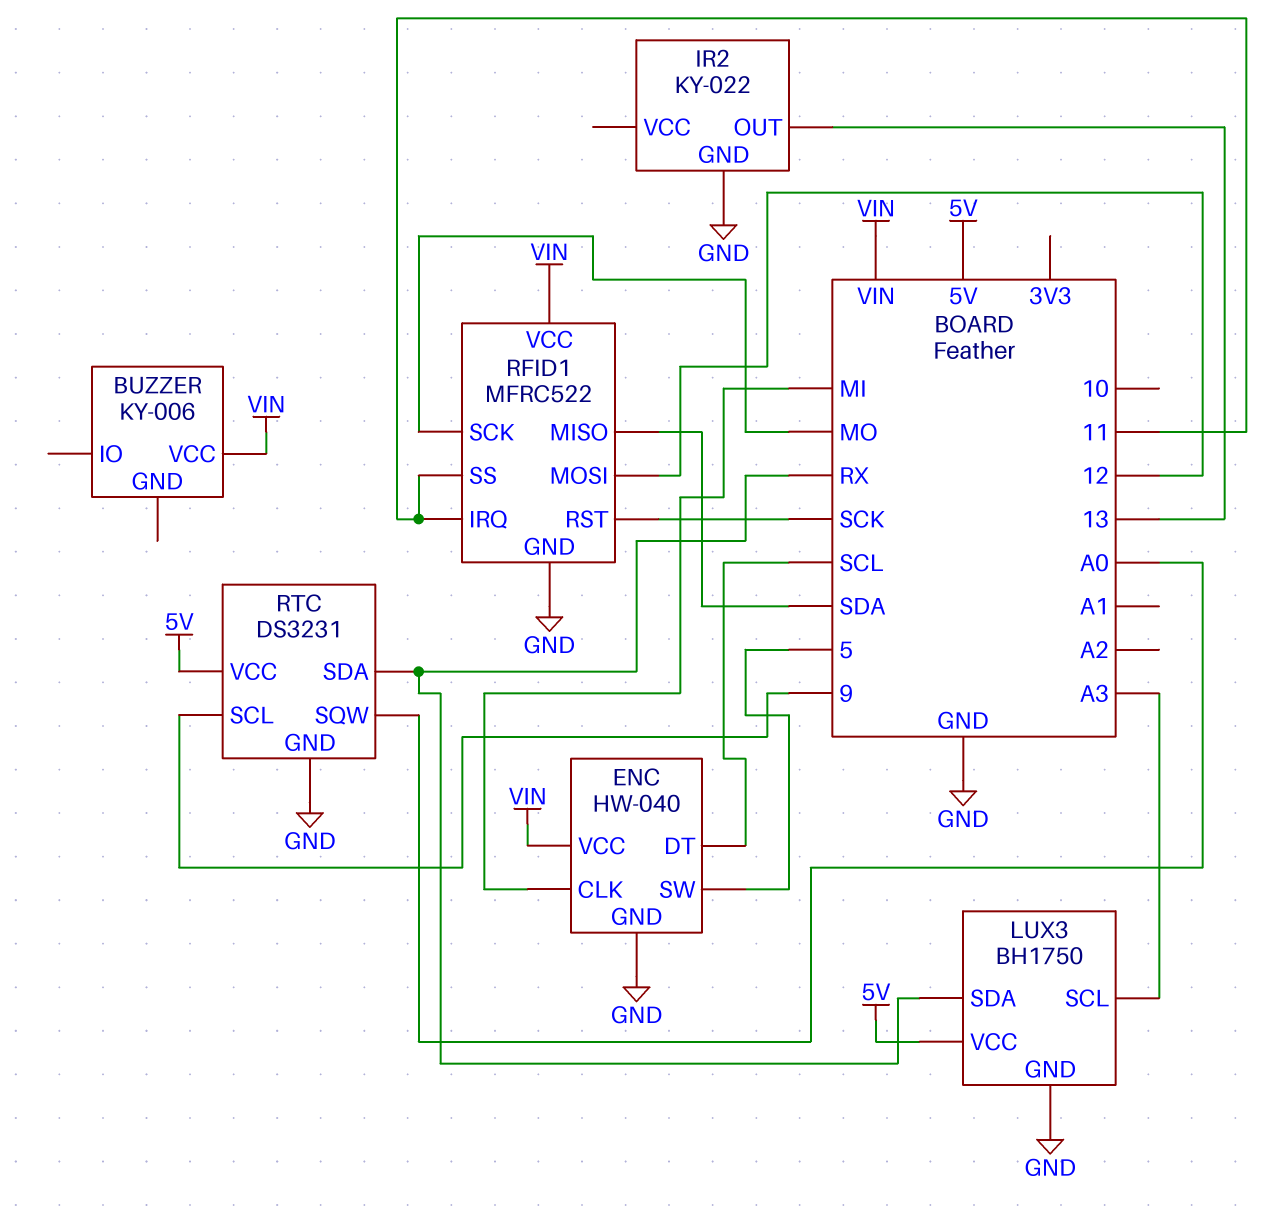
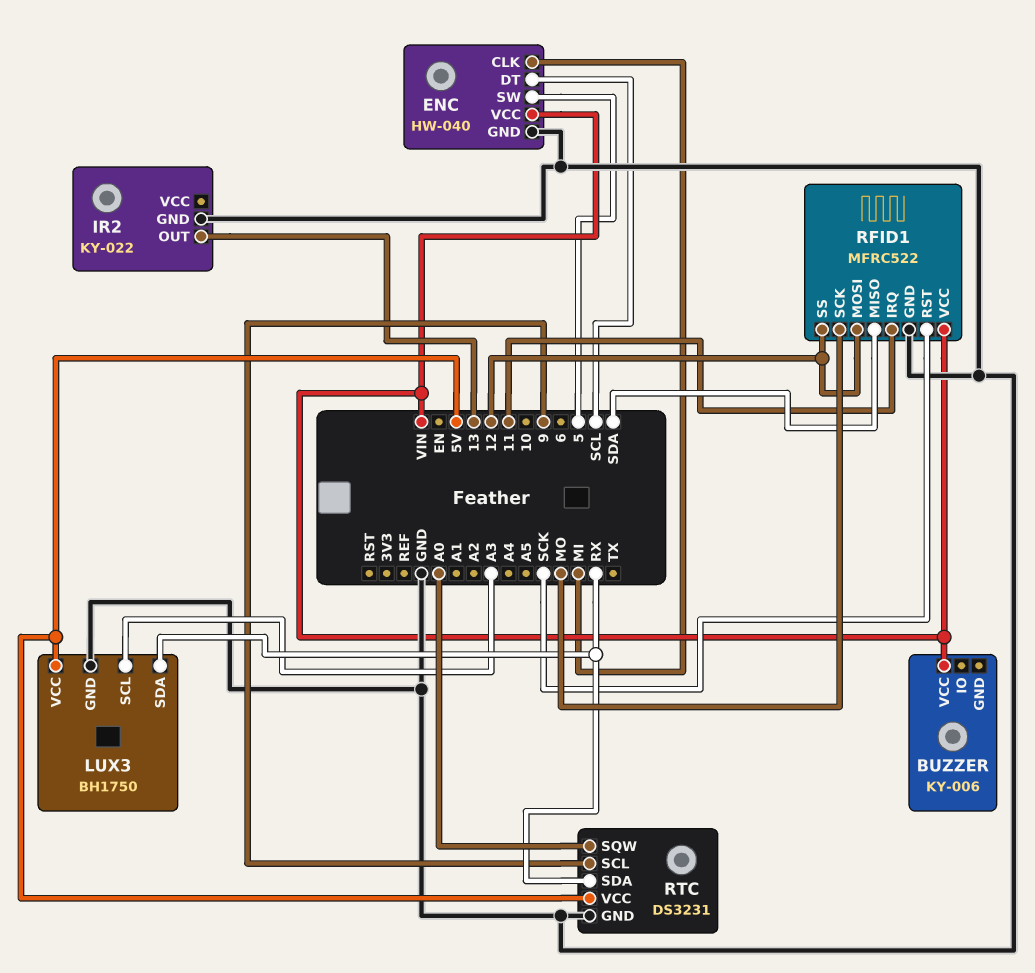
RFID1 pin SS: 11 -> 12

